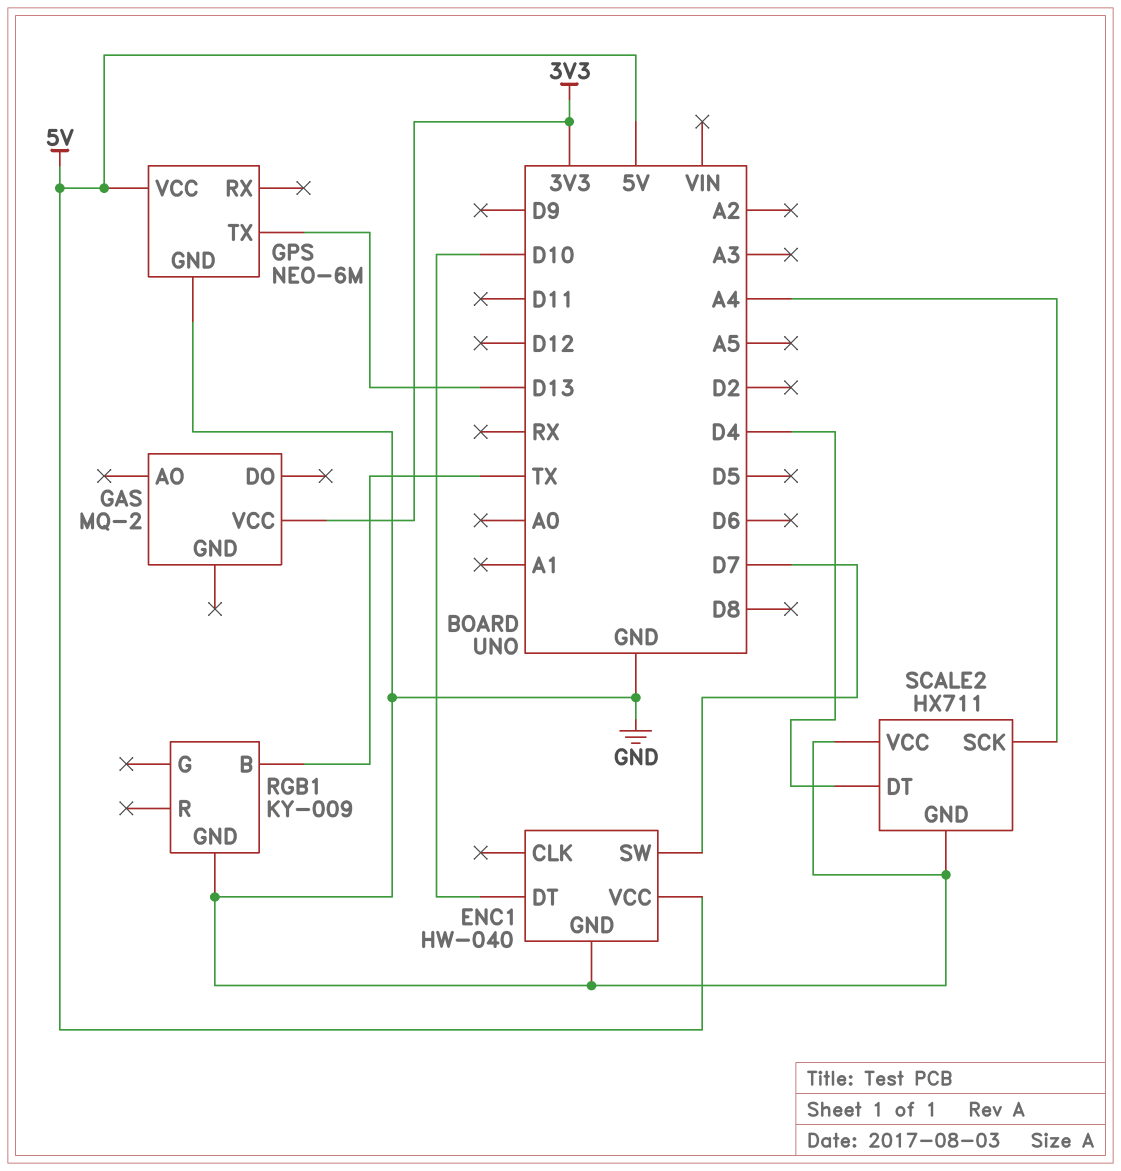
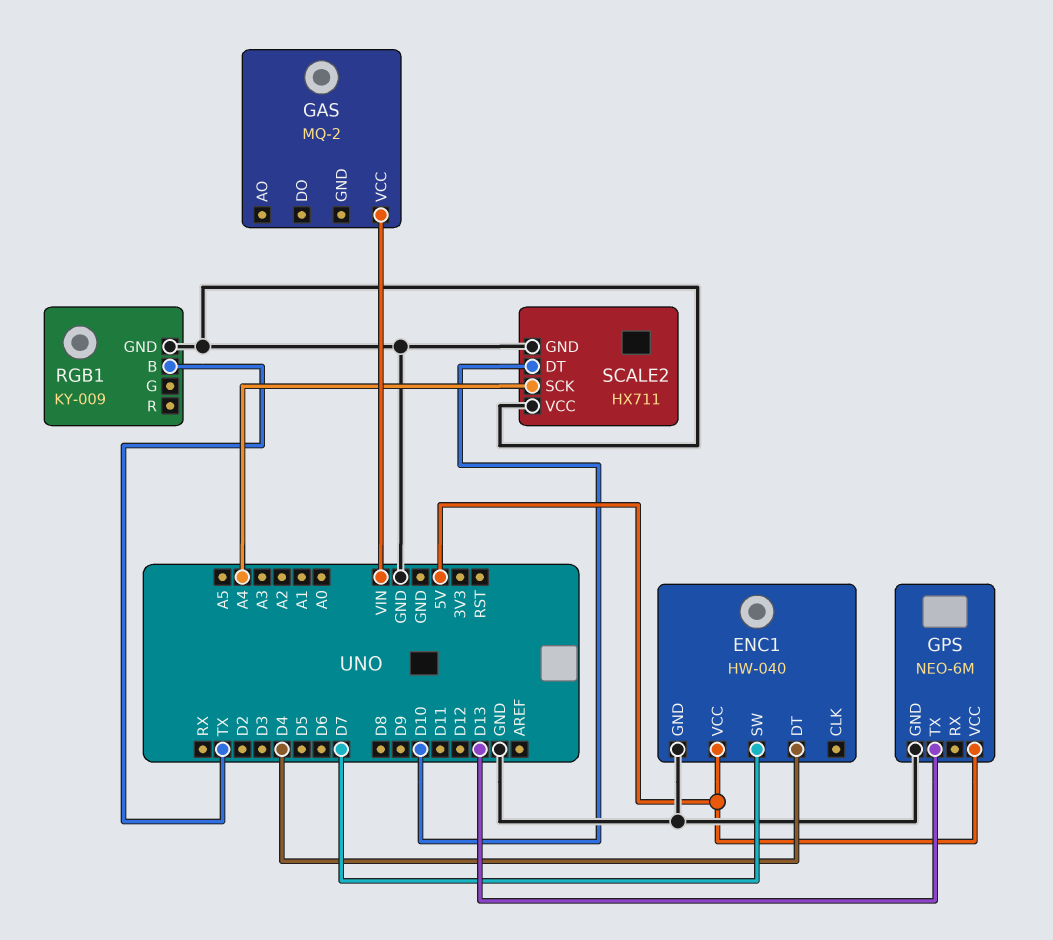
ENC1 pin DT: D10 -> D4
GAS pin VCC: 3V3 -> VIN
SCALE2 pin DT: D4 -> D10

